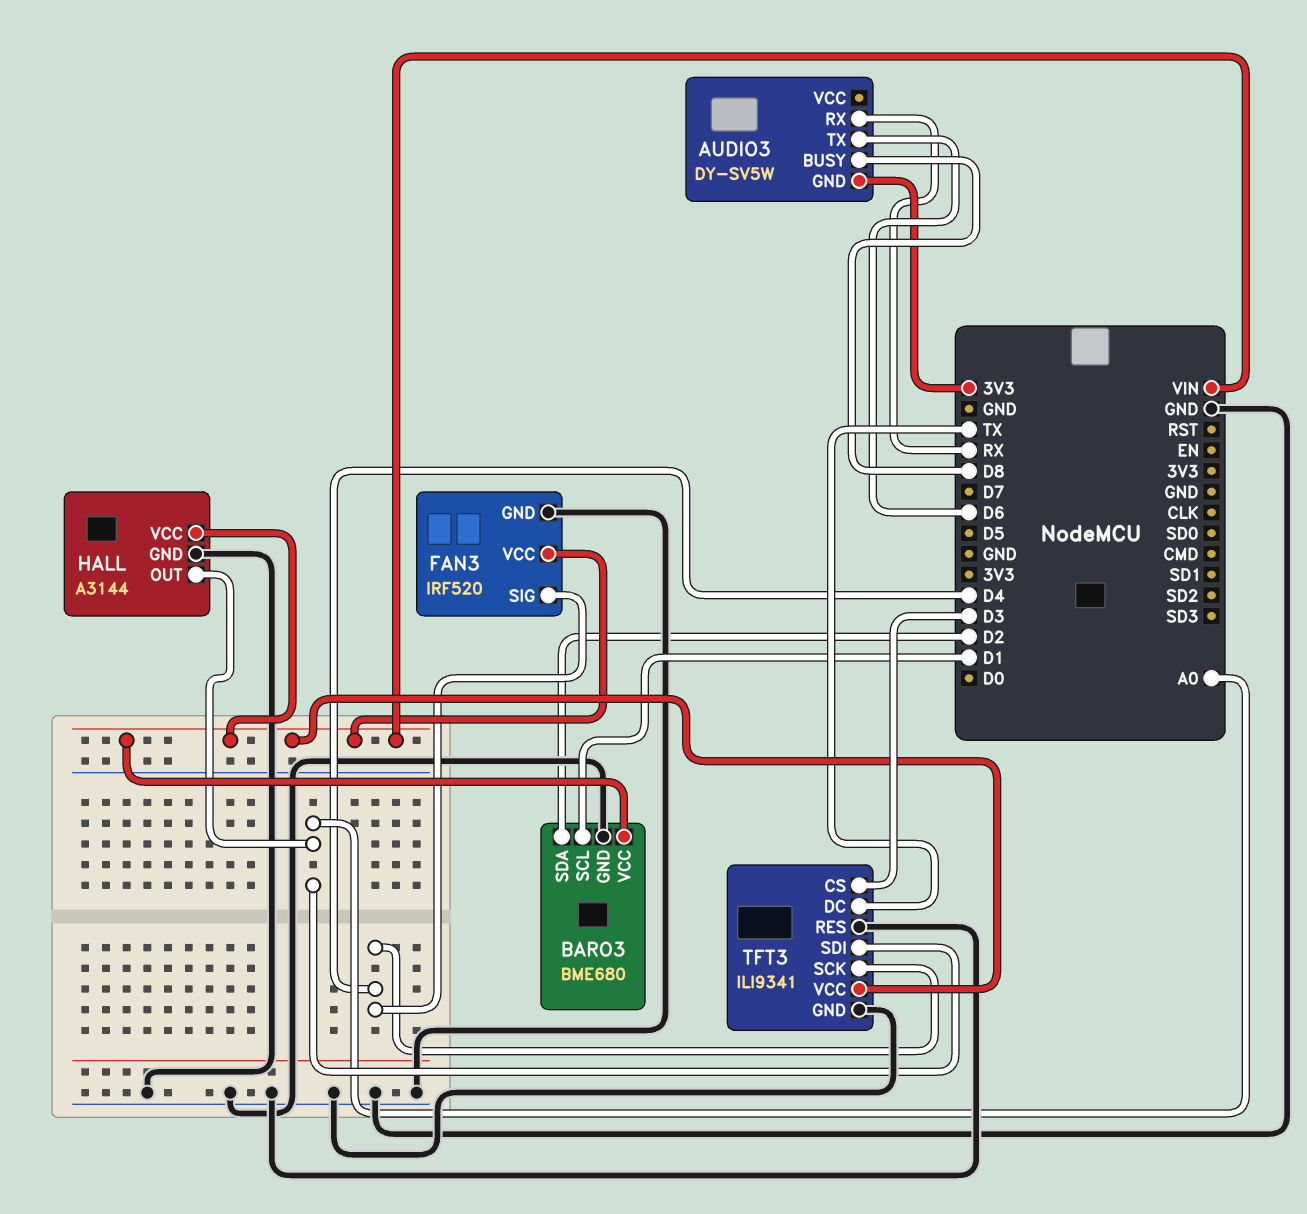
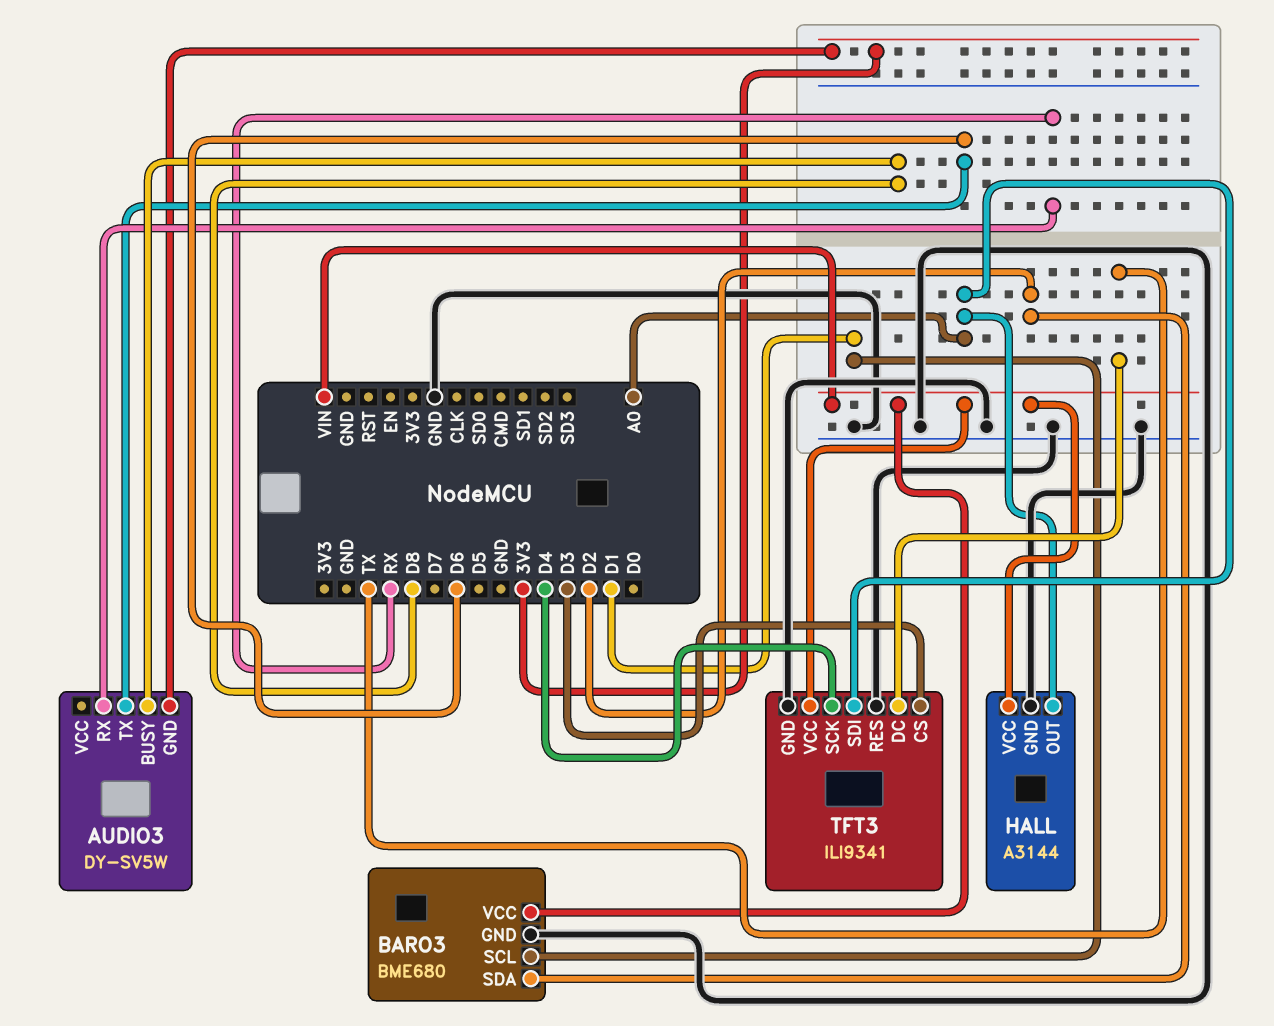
FAN3: IRF520 -> none
FAN3 pin GND: GND -> none
FAN3 pin SIG: D4 -> none
FAN3 pin VCC: VIN -> none

